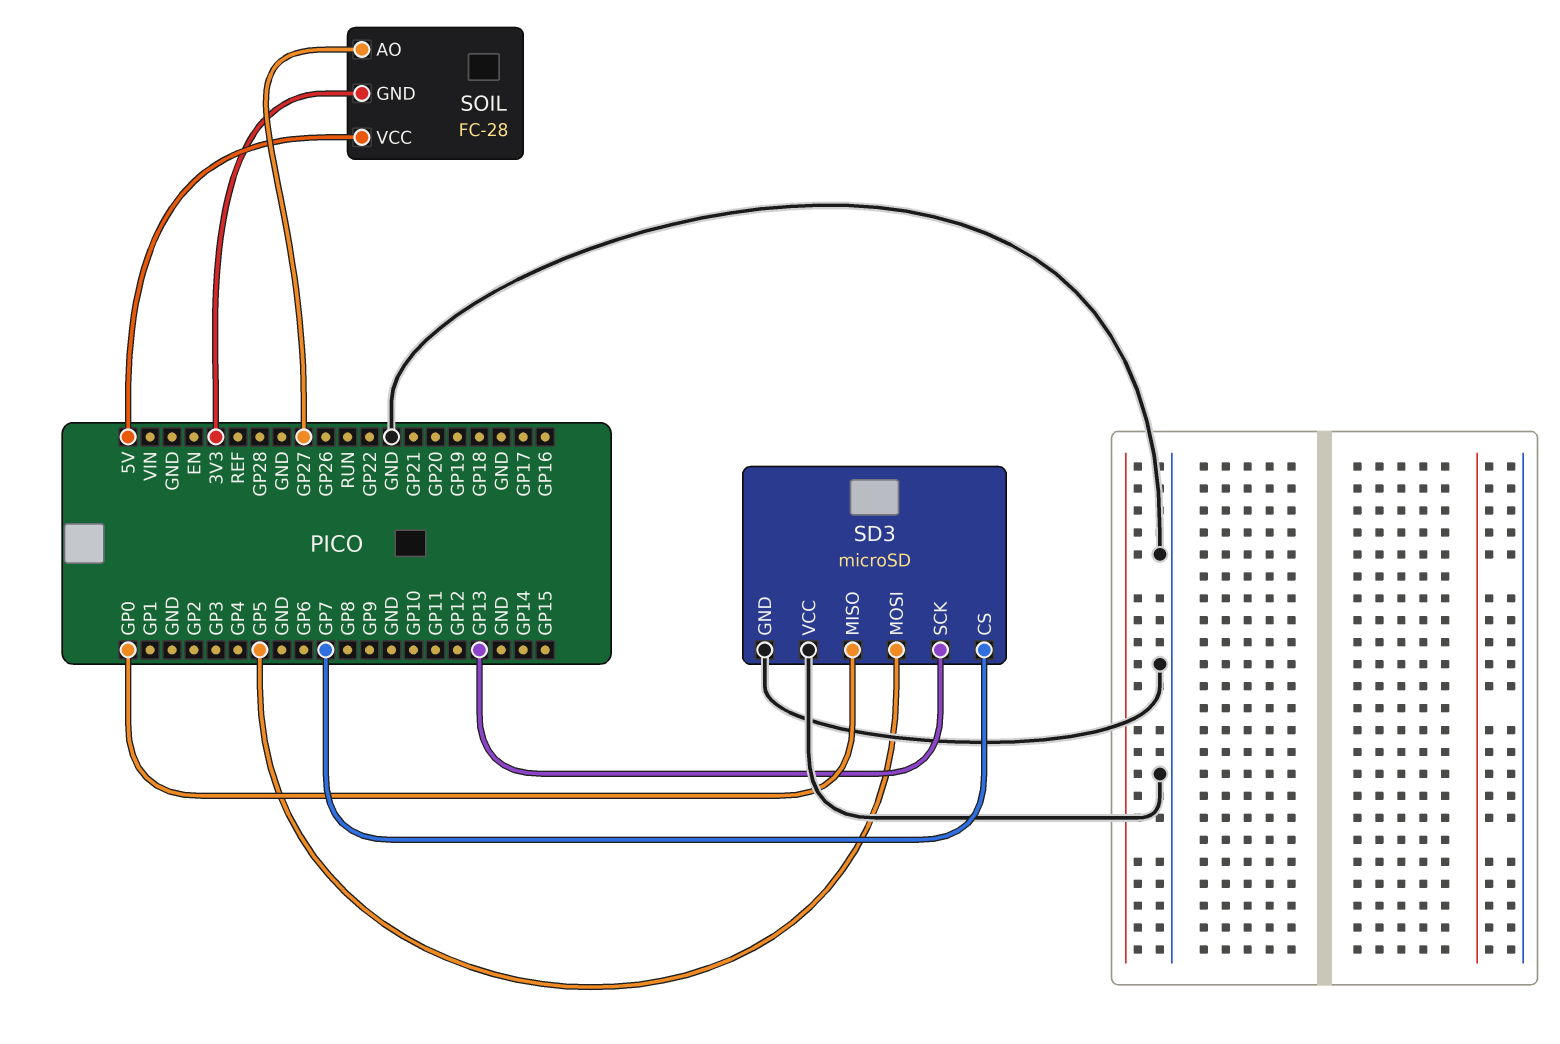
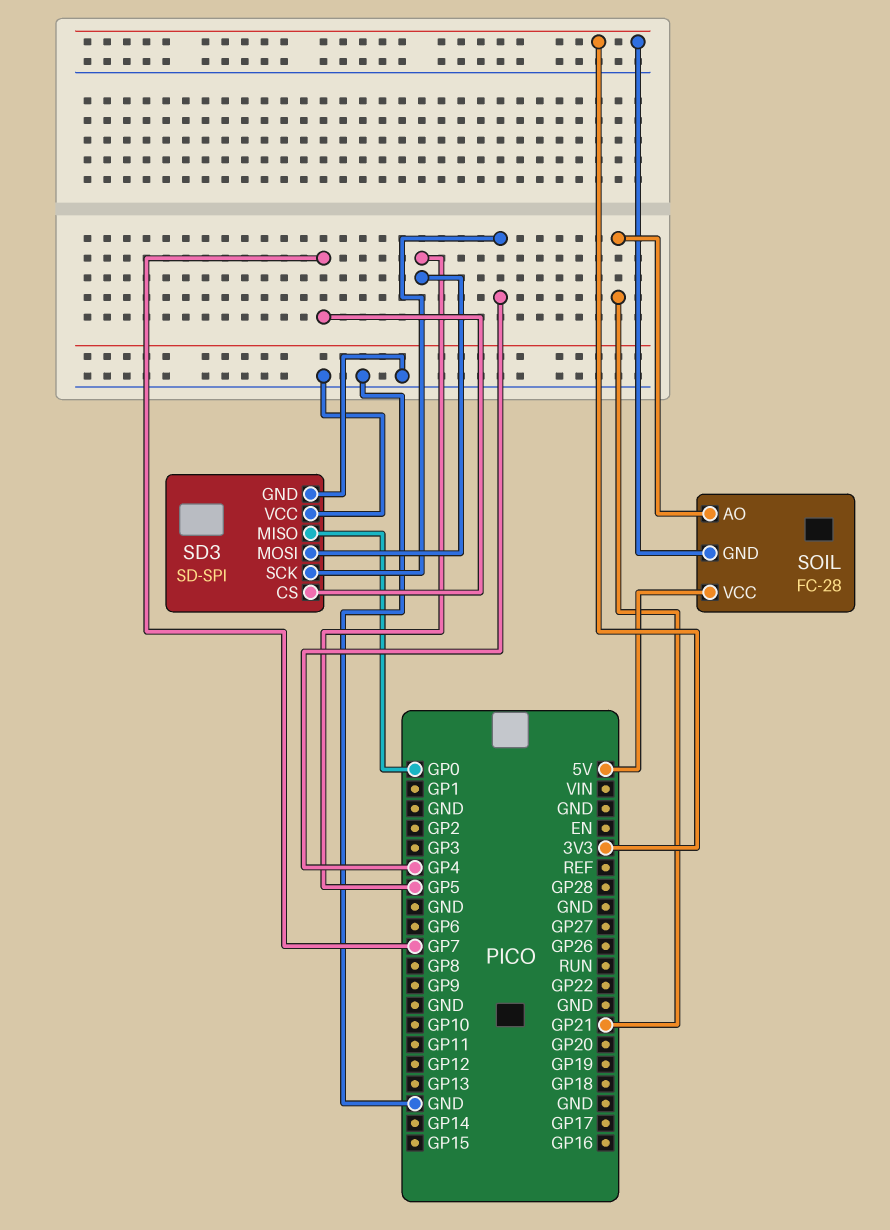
SD3: microSD -> SD-SPI
SD3 pin SCK: GP13 -> GP4
SOIL pin AO: GP27 -> GP21

